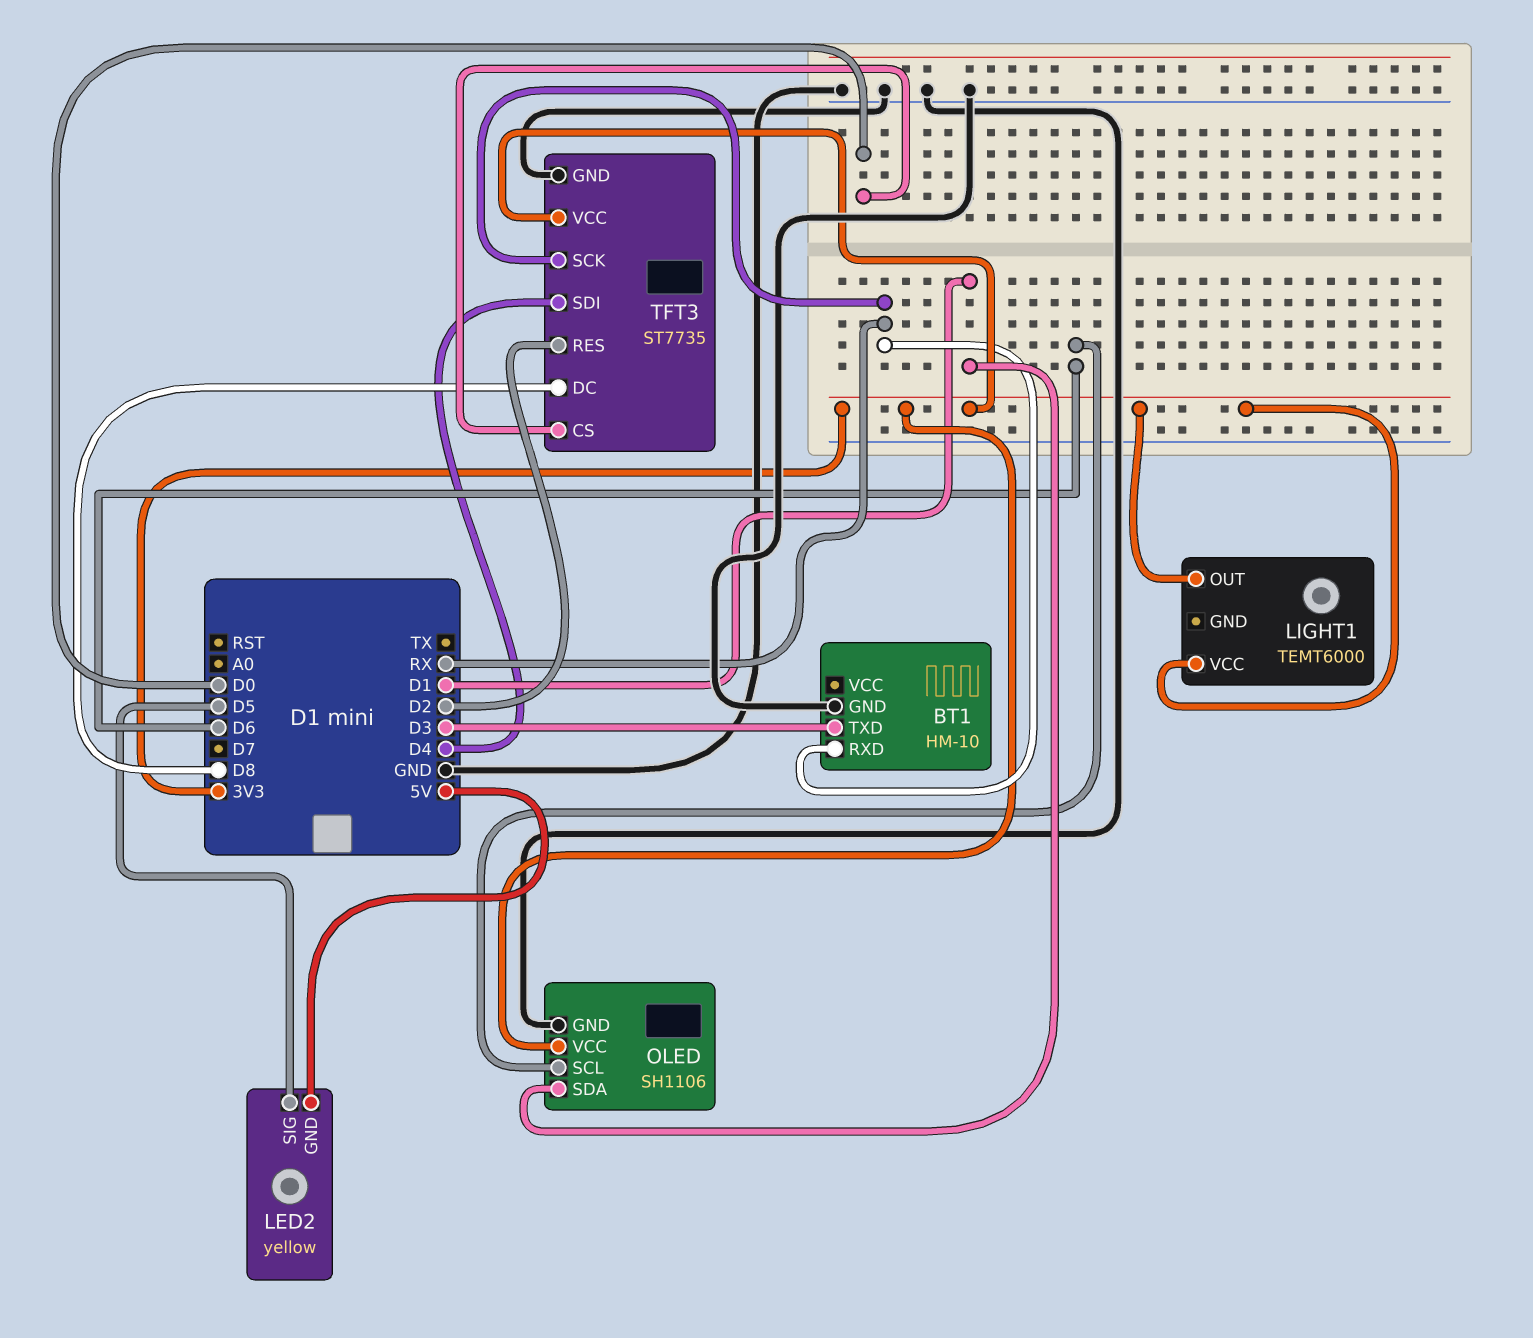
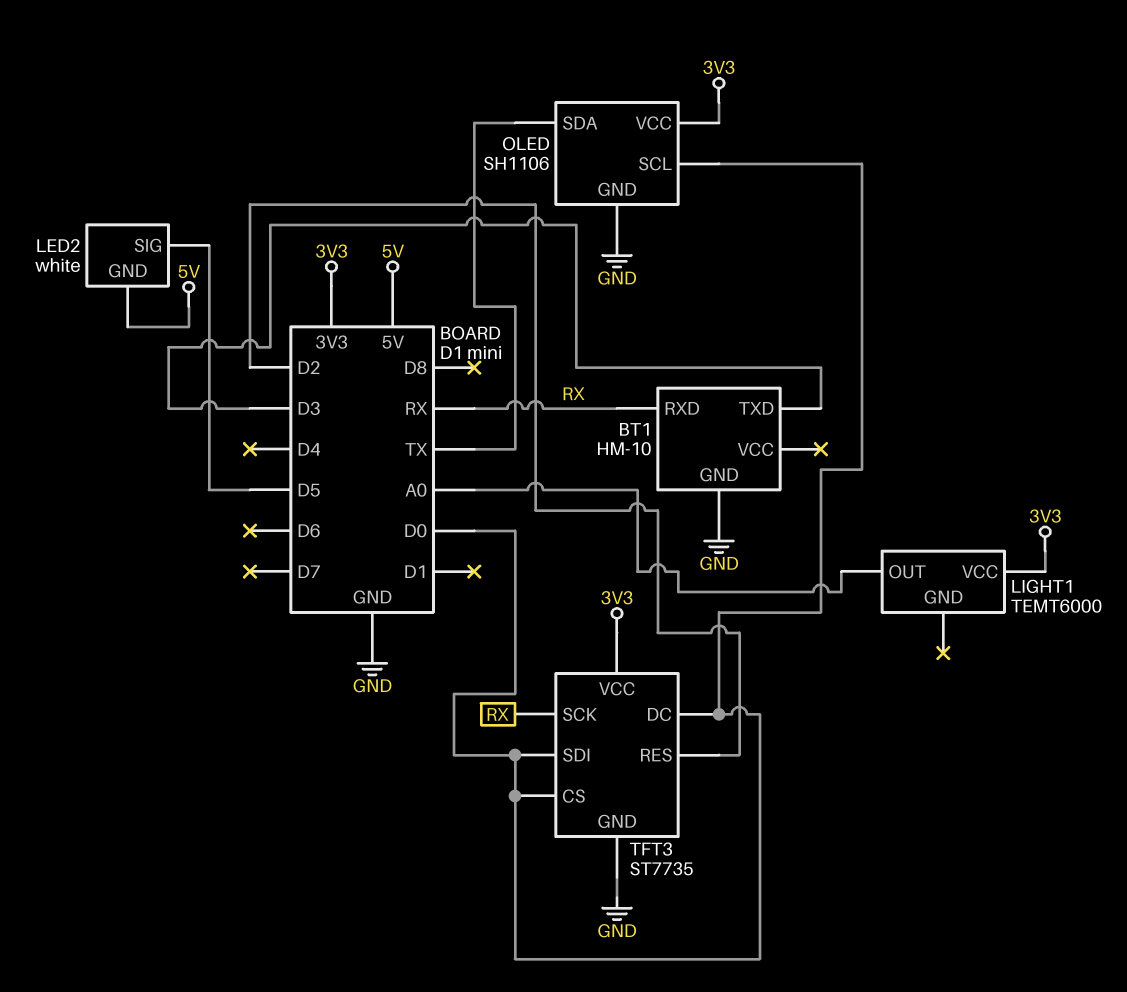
LED2: yellow -> white
LIGHT1 pin OUT: 3V3 -> A0
OLED pin SCL: D6 -> D0
OLED pin SDA: D1 -> TX
TFT3 pin DC: D8 -> D0
TFT3 pin SDI: D4 -> D0

